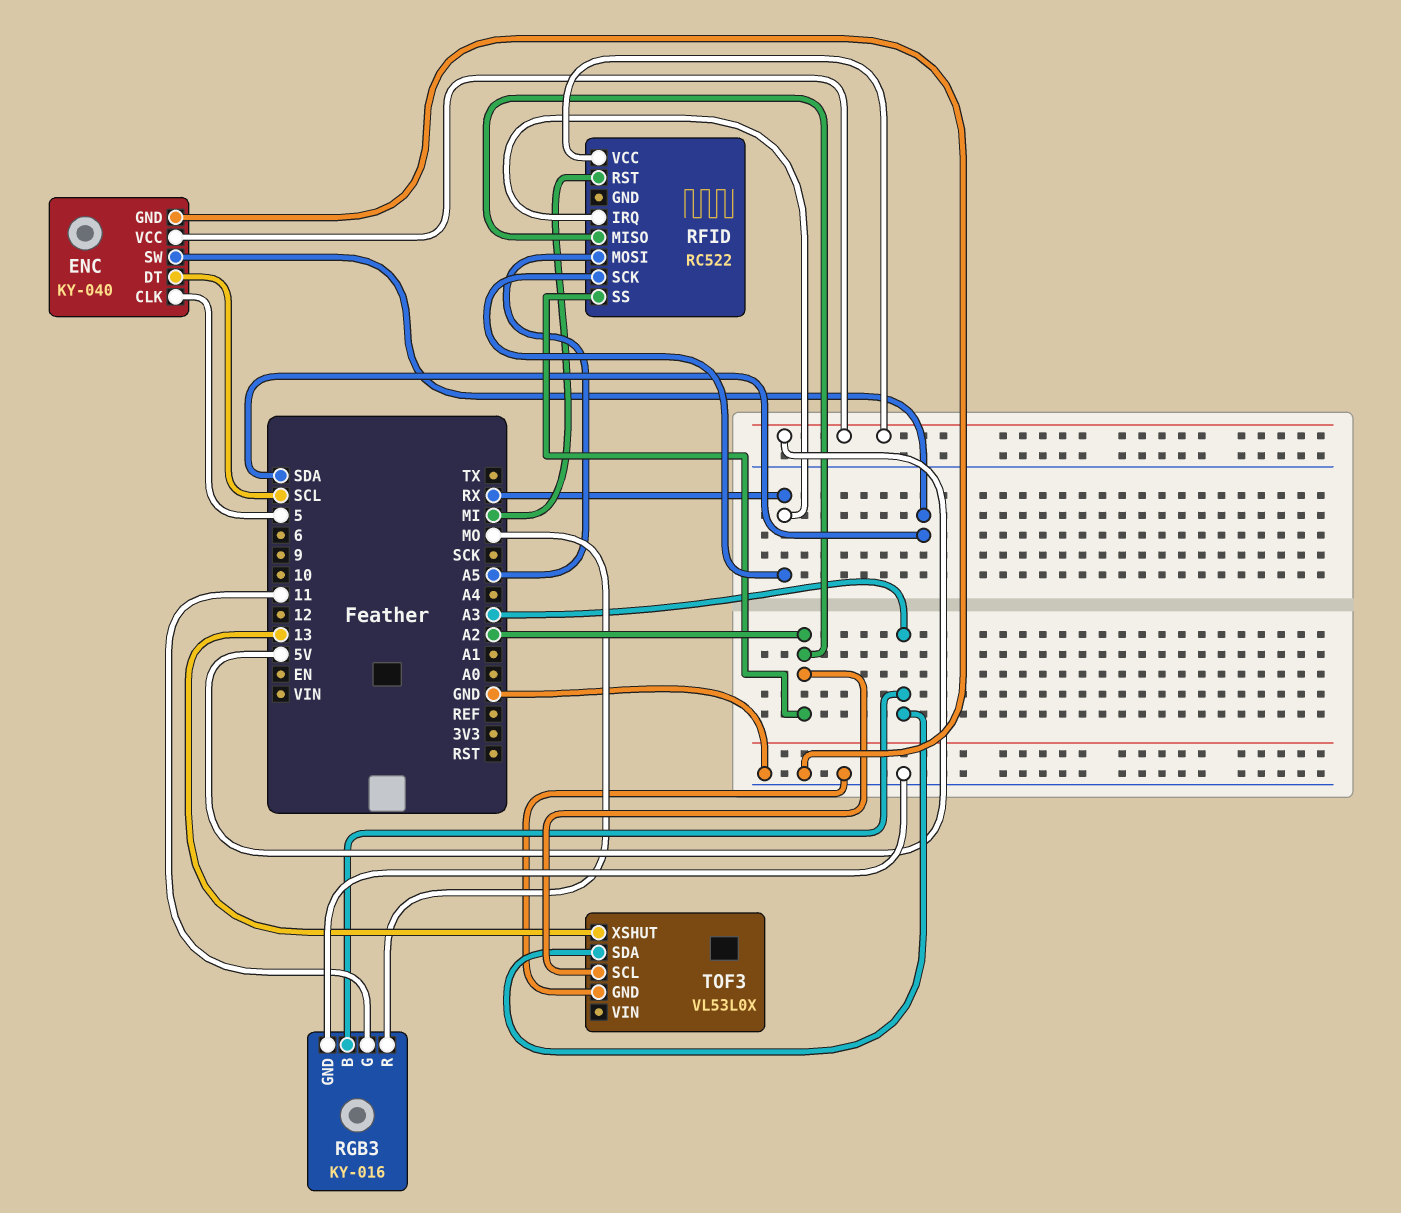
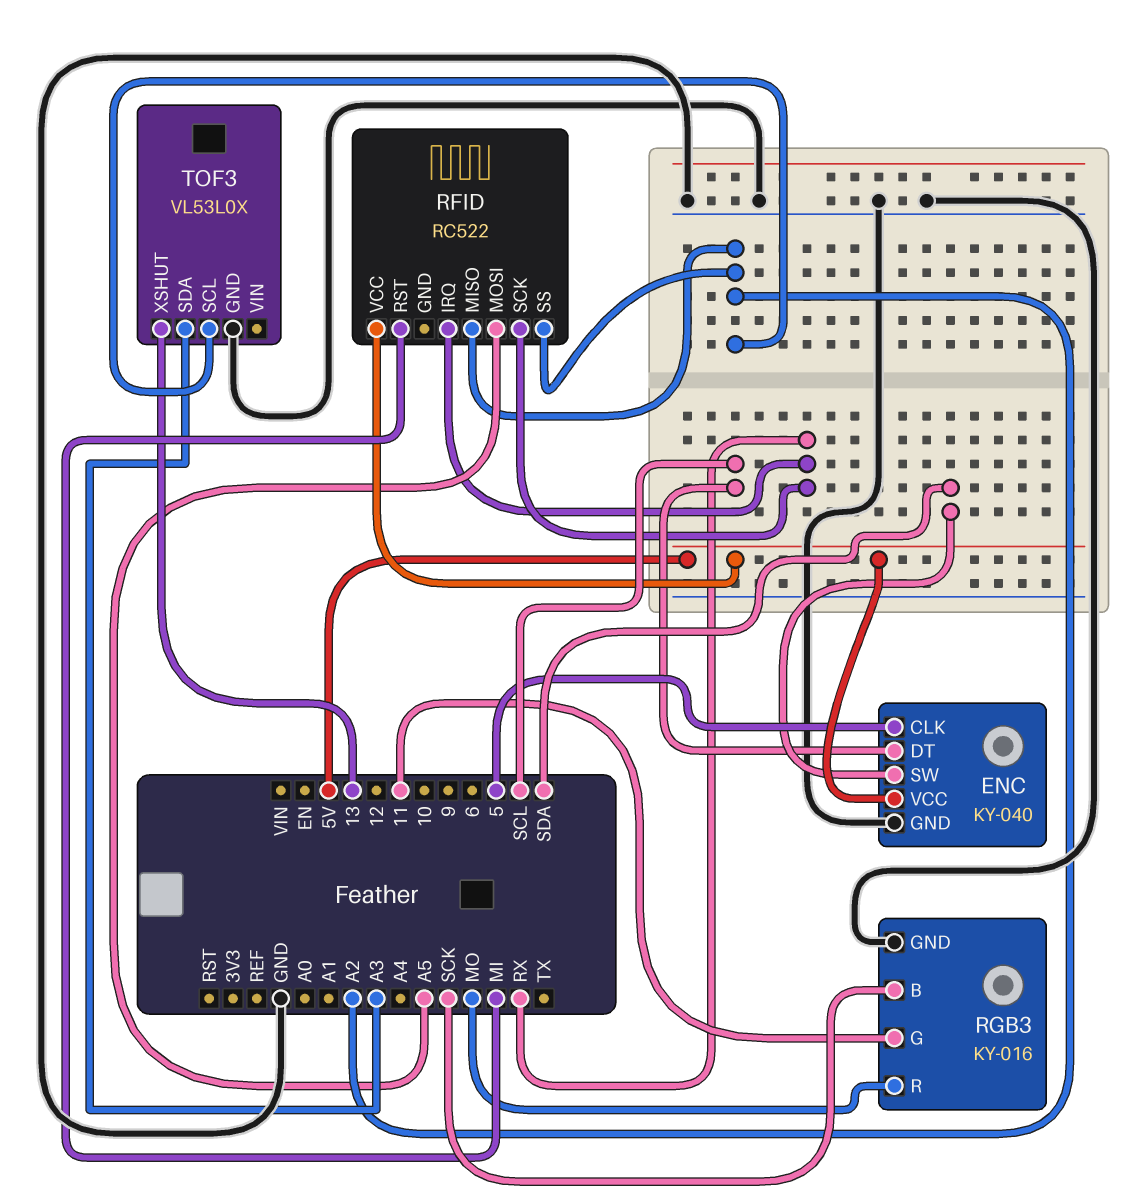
RGB3 pin B: A3 -> SCK

